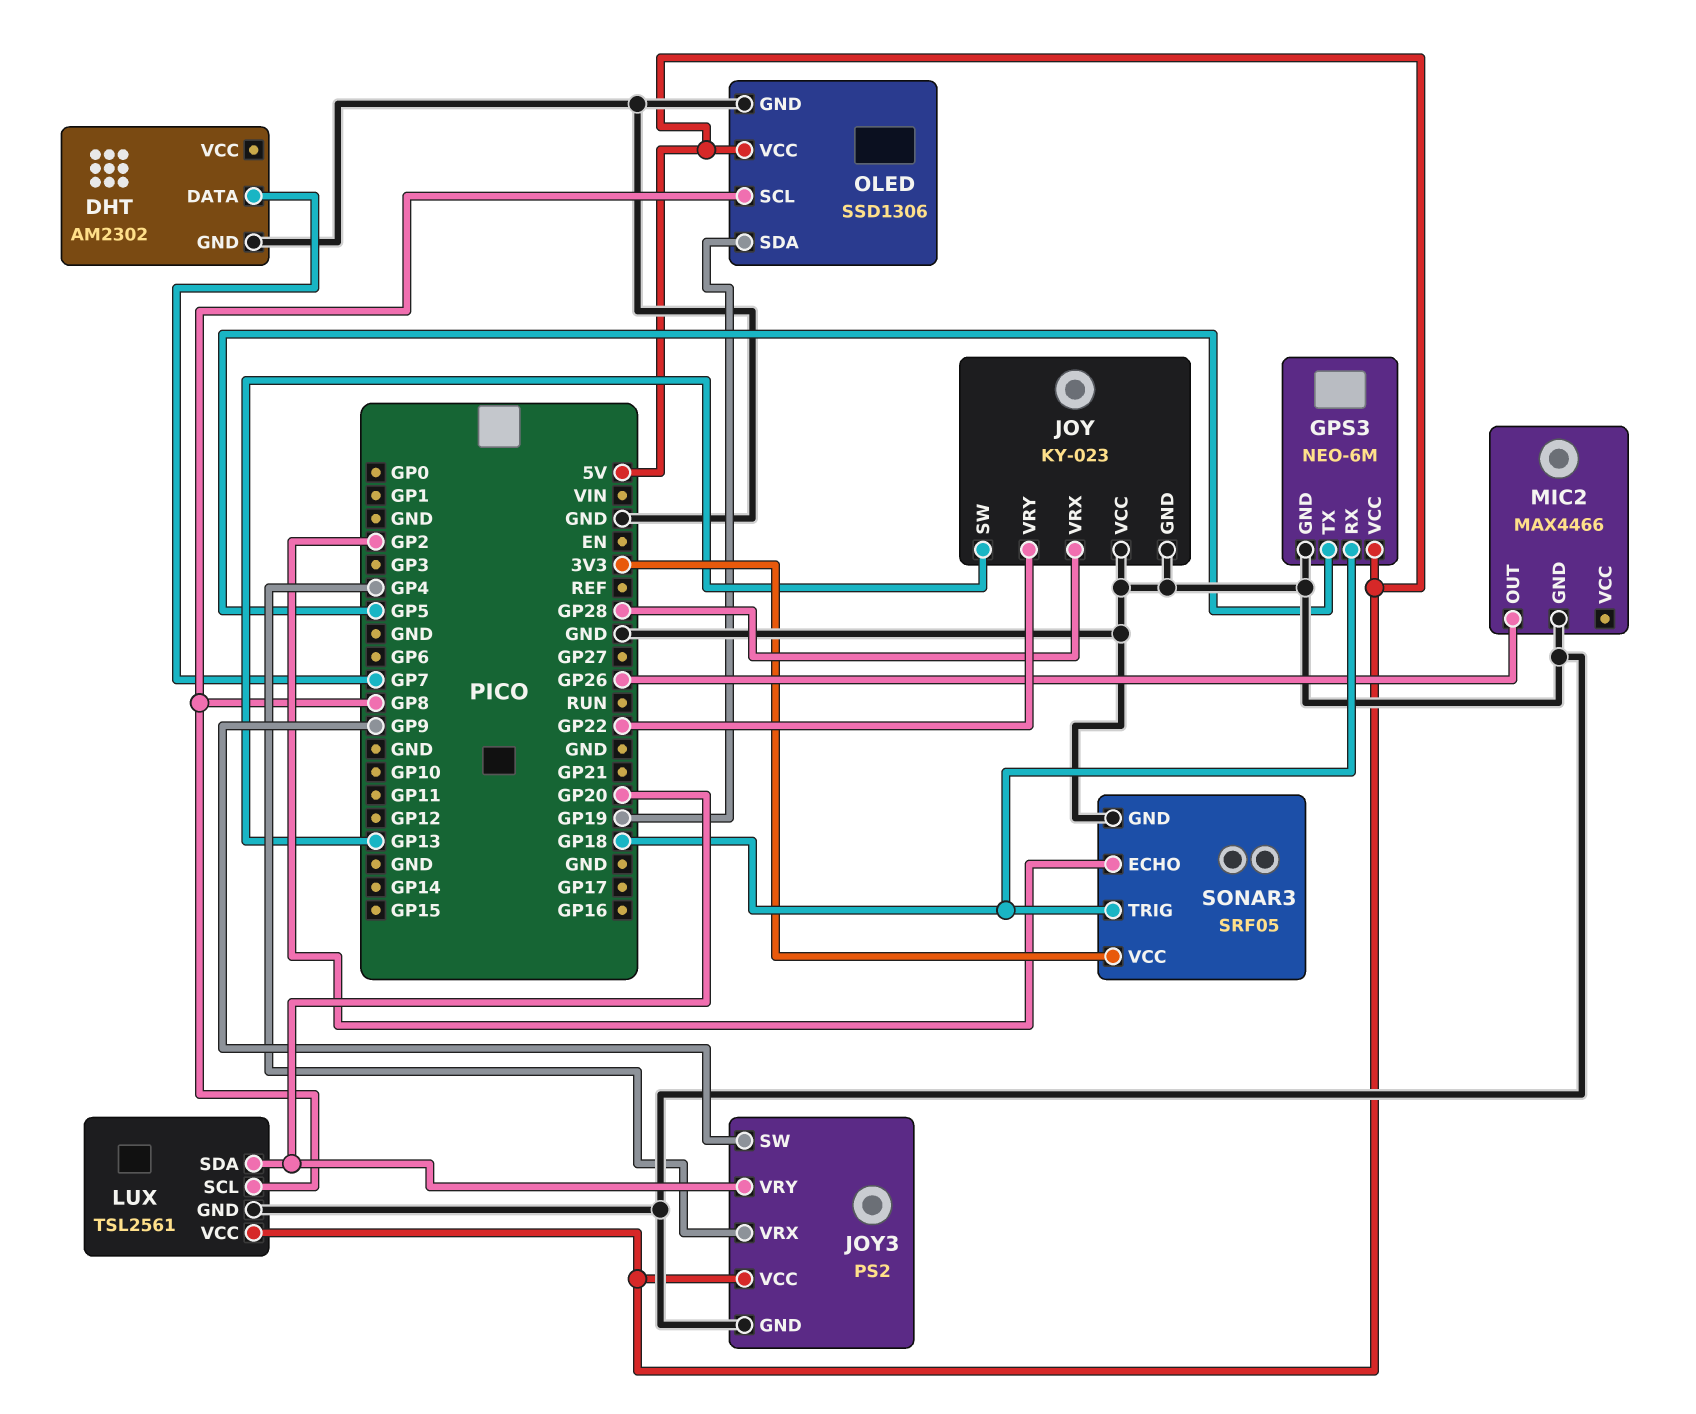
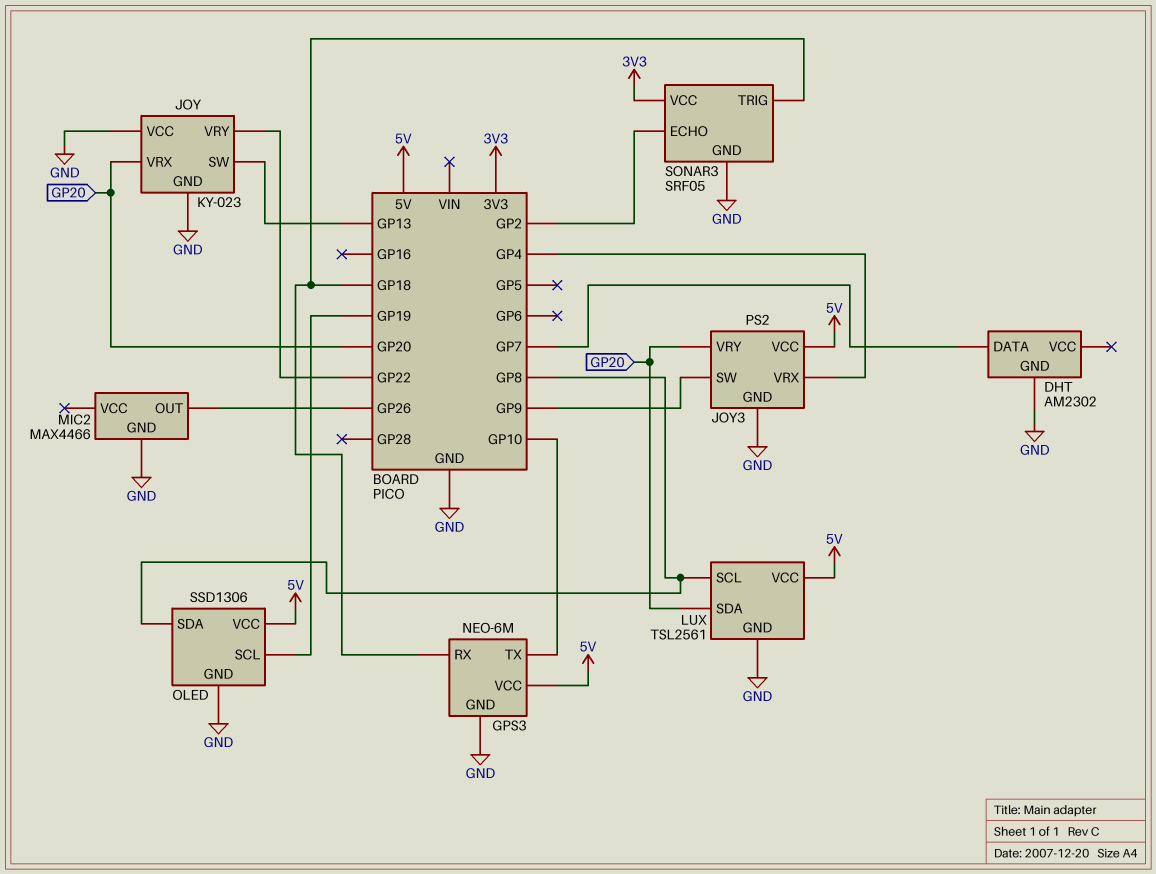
GPS3 pin TX: GP5 -> GP10
JOY pin VRX: GP28 -> GP20
OLED pin SCL: GP8 -> GP19
OLED pin SDA: GP19 -> GP8

